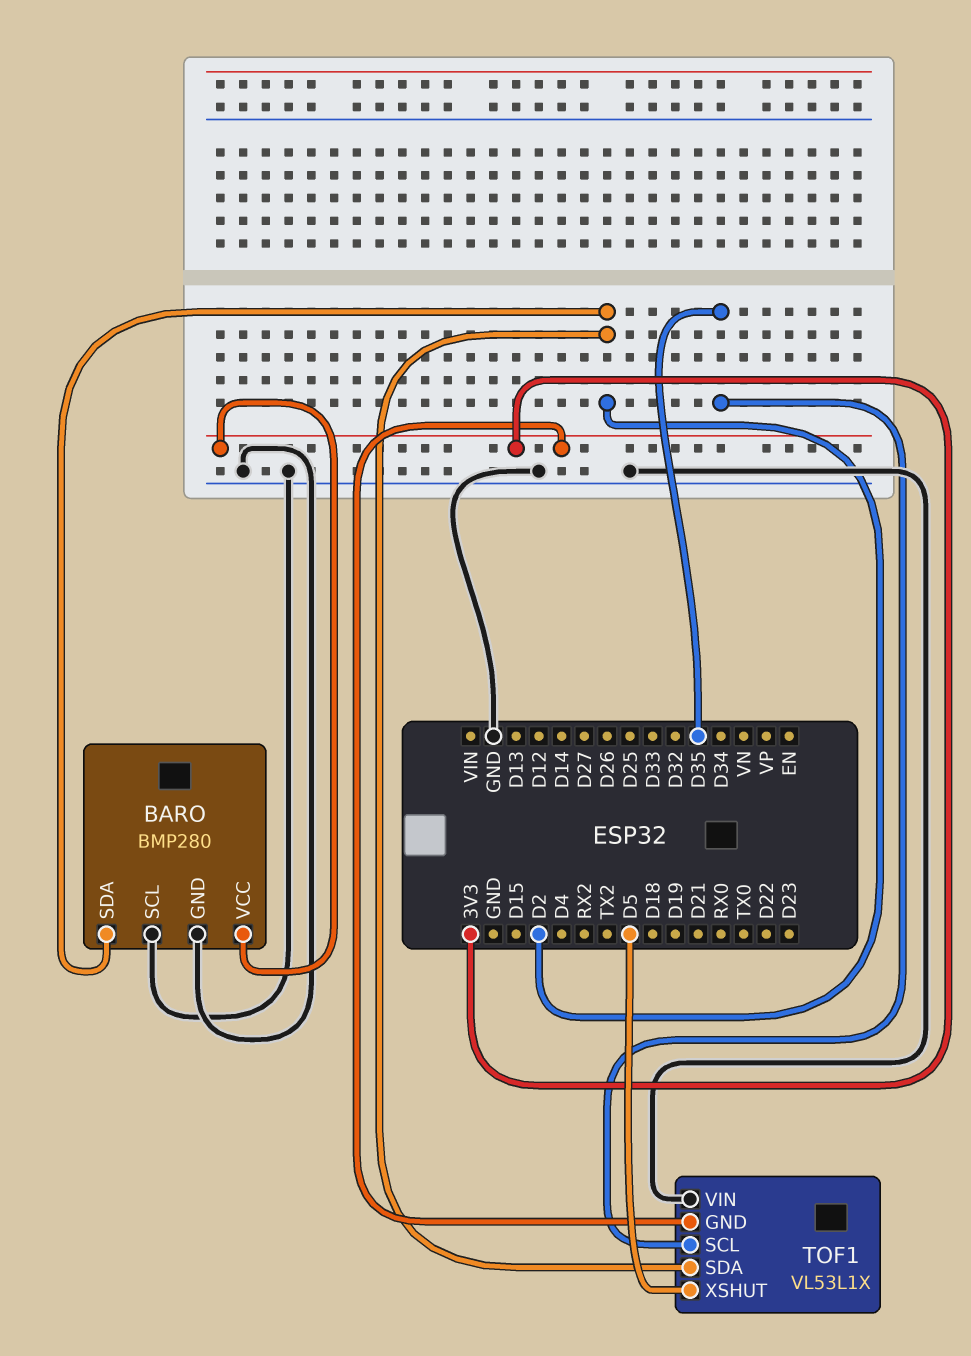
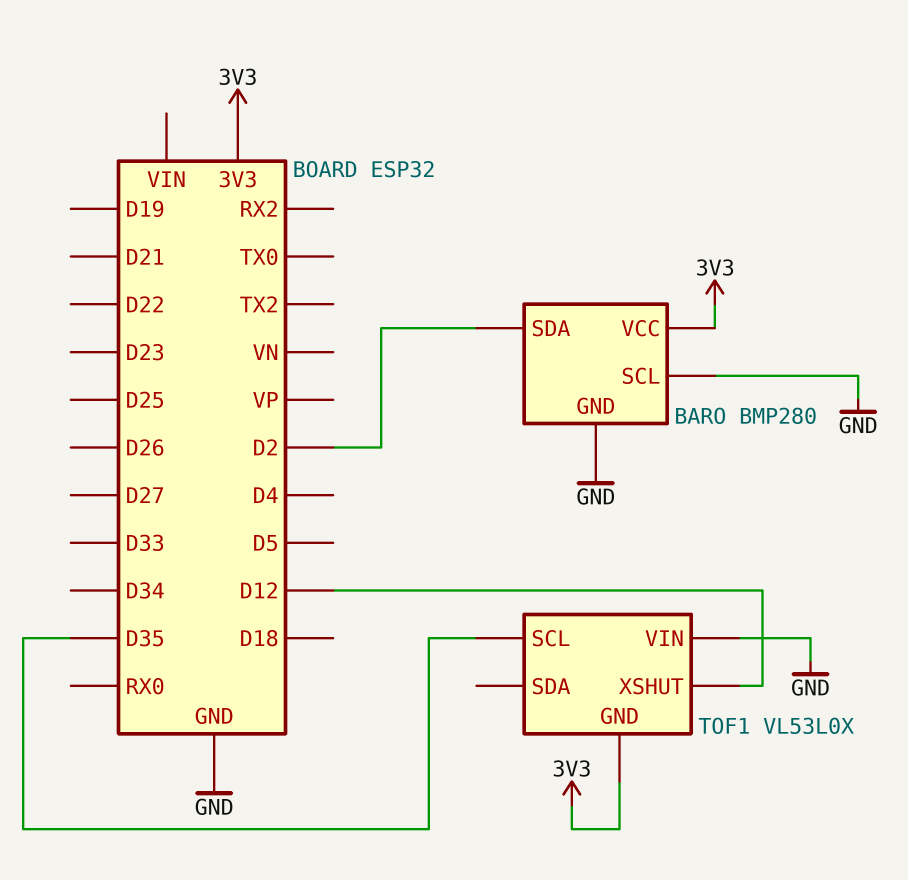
TOF1: VL53L1X -> VL53L0X
TOF1 pin SDA: D2 -> none
TOF1 pin XSHUT: D5 -> D12

